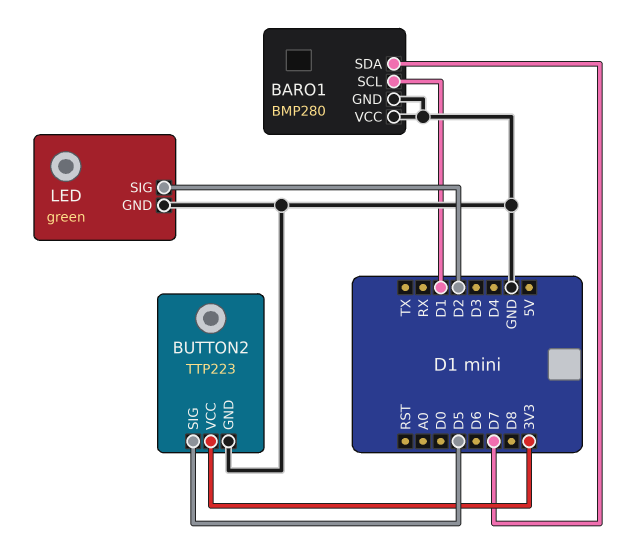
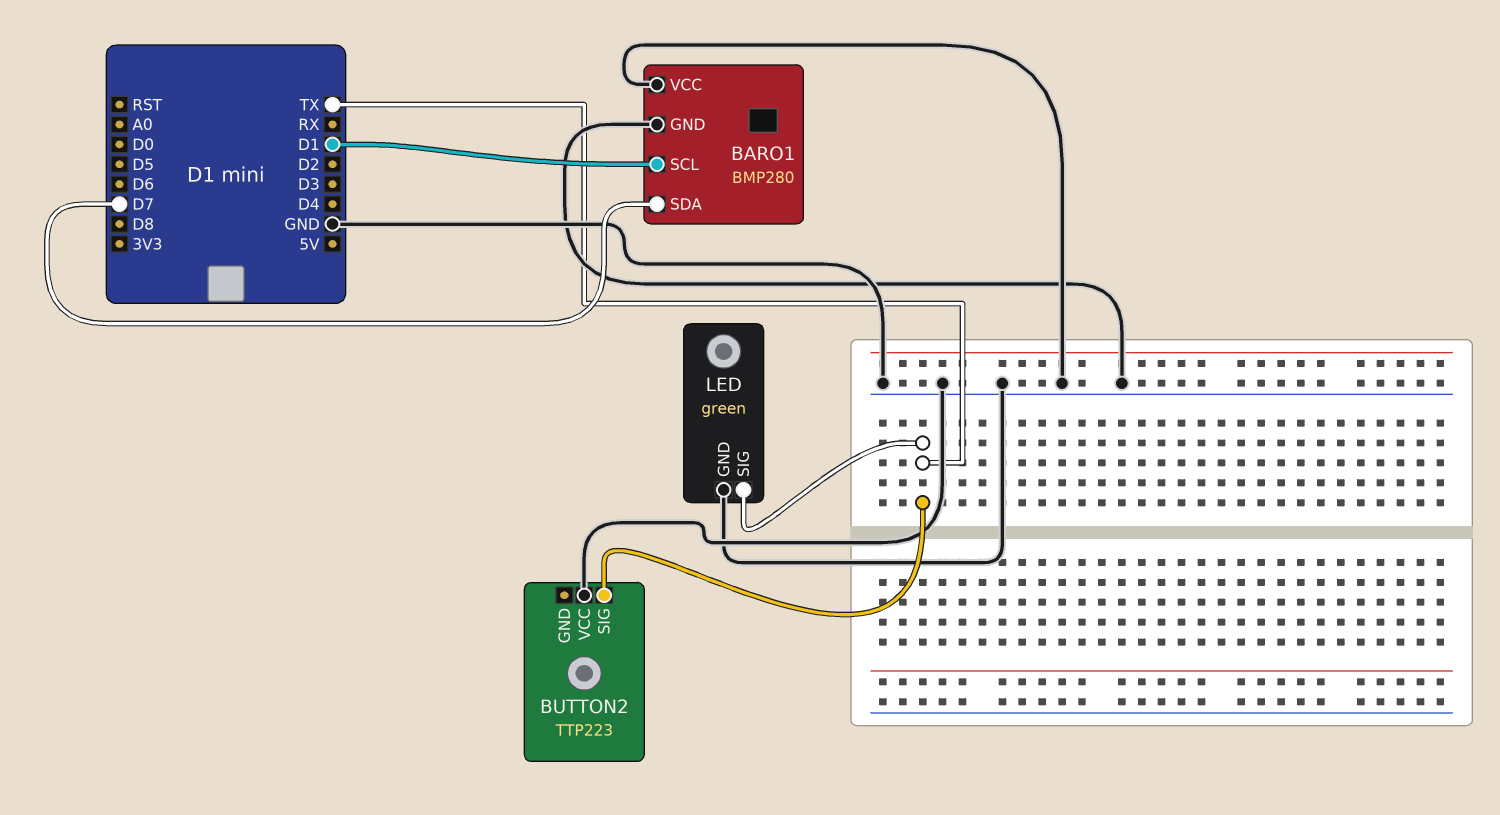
BUTTON2 pin GND: GND -> none
BUTTON2 pin SIG: D5 -> TX
BUTTON2 pin VCC: 3V3 -> GND
LED pin SIG: D2 -> TX

